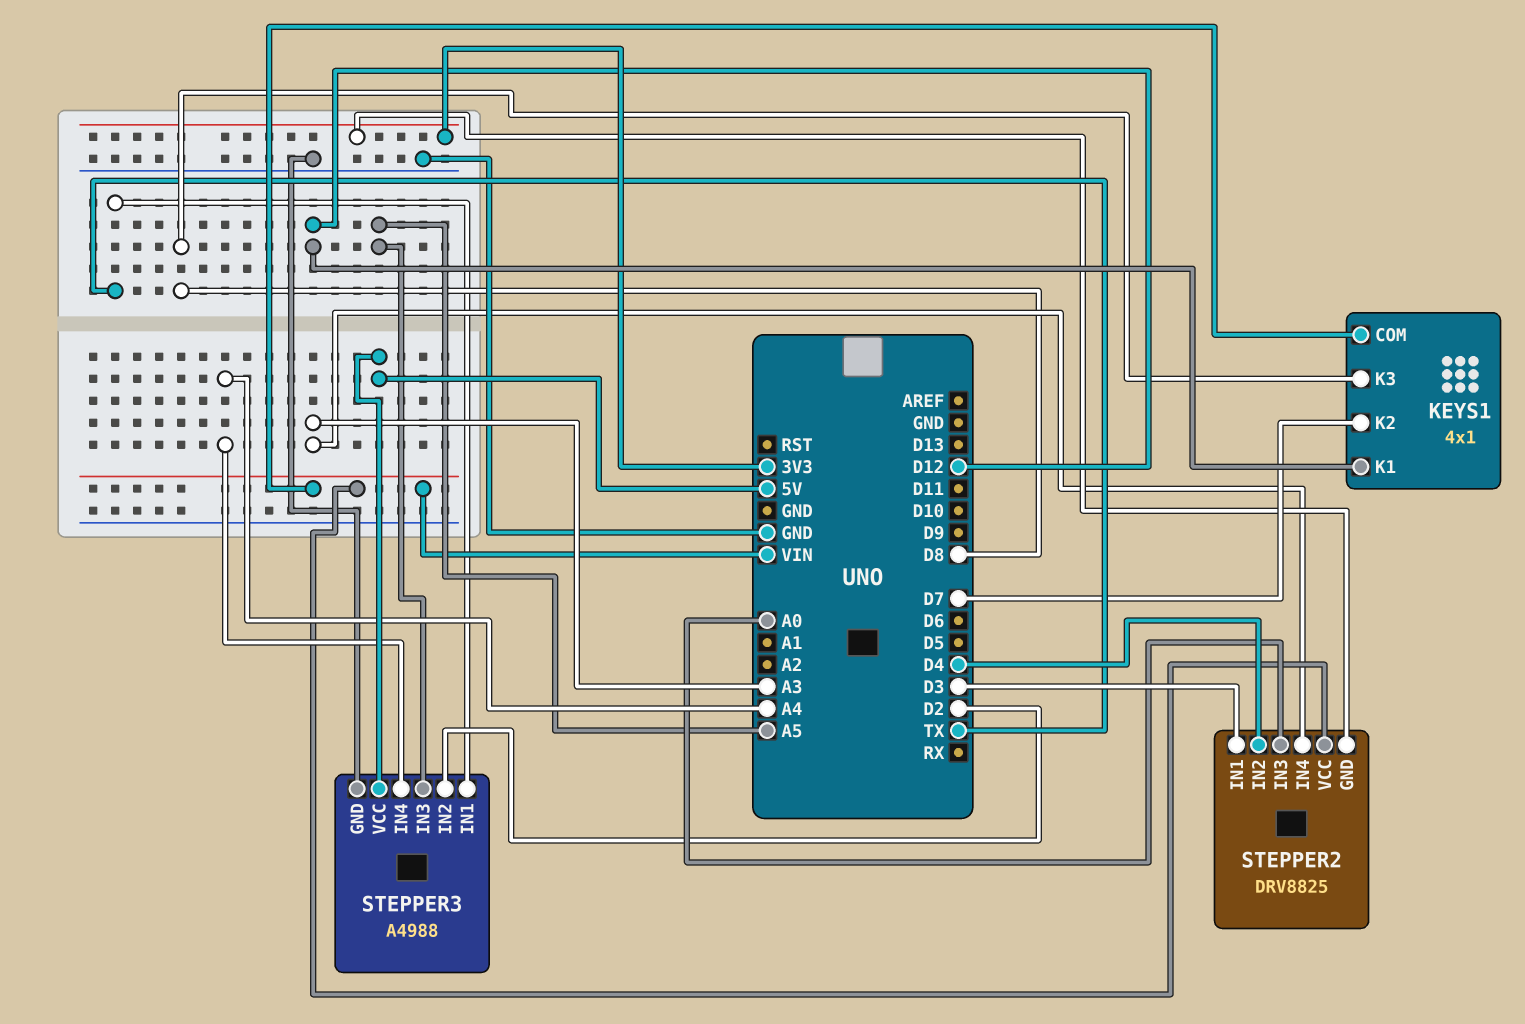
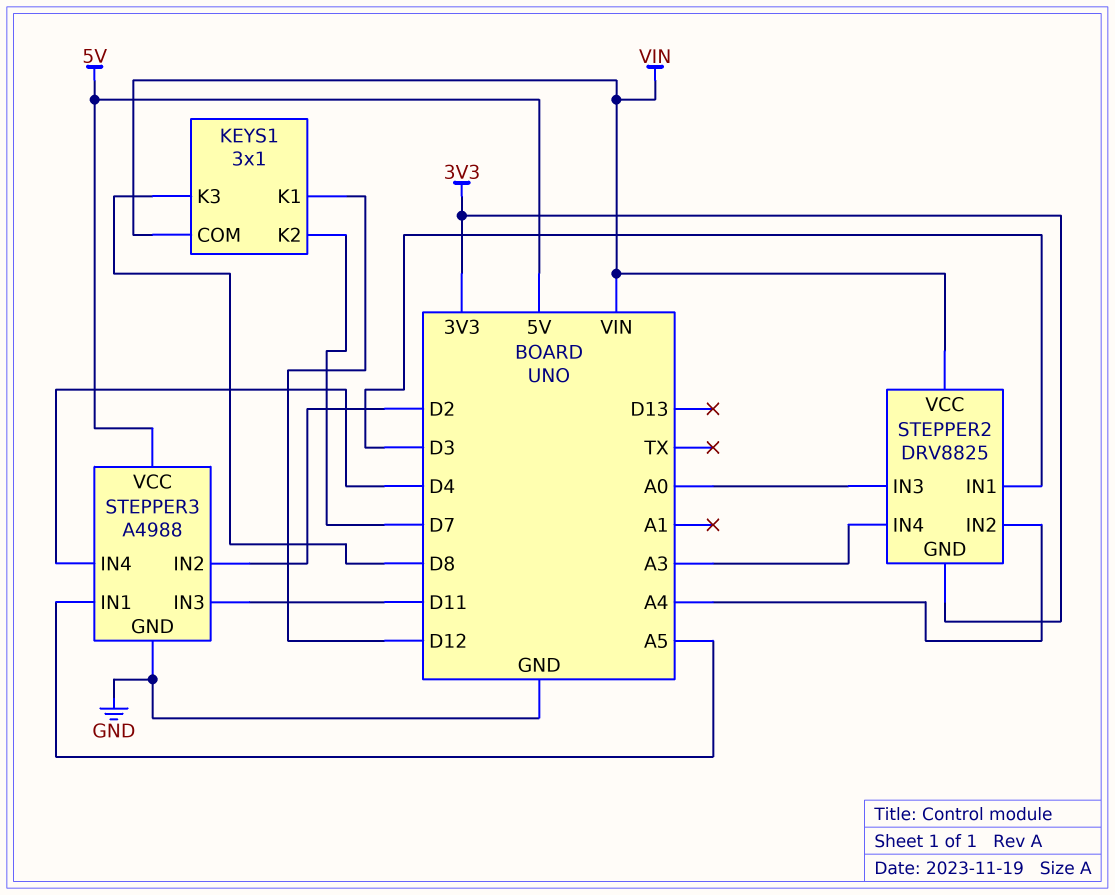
KEYS1: 4x1 -> 3x1
STEPPER2 pin IN2: D4 -> A4
STEPPER3 pin IN1: TX -> A5
STEPPER3 pin IN3: A5 -> D11
STEPPER3 pin IN4: A4 -> D4

